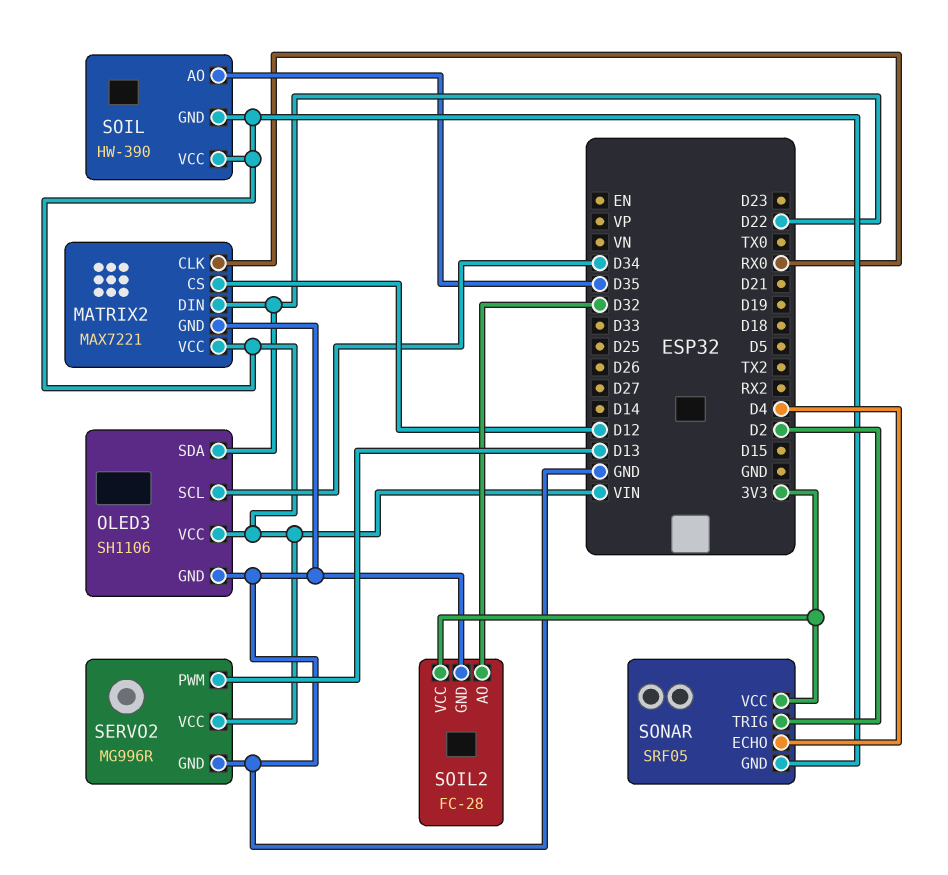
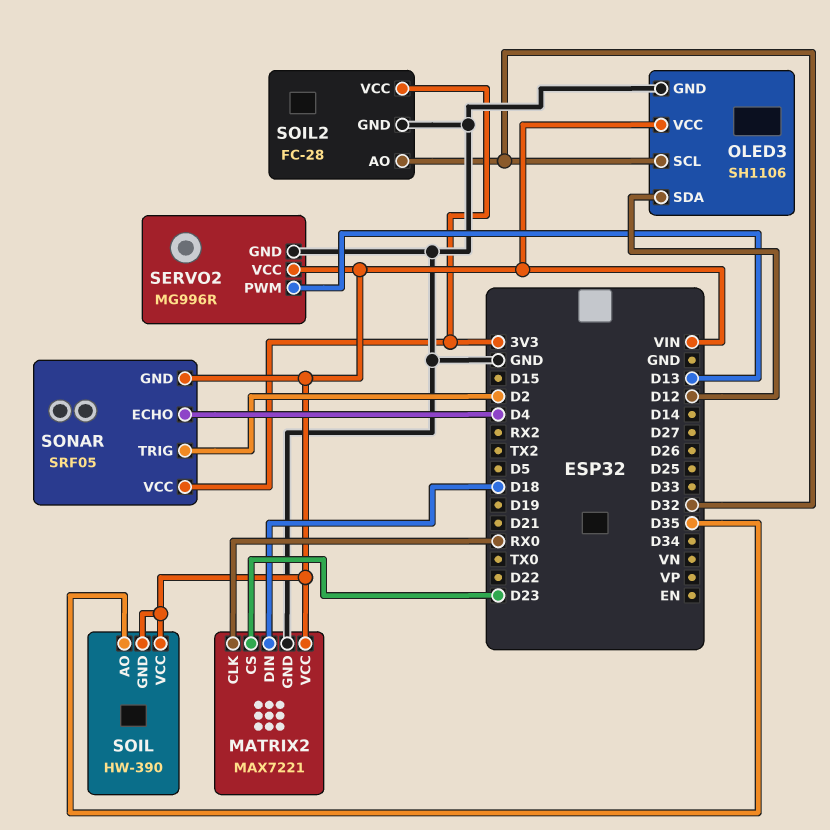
MATRIX2 pin CS: D12 -> D23
MATRIX2 pin DIN: D22 -> D18
OLED3 pin SCL: D34 -> D32
OLED3 pin SDA: D22 -> D12

